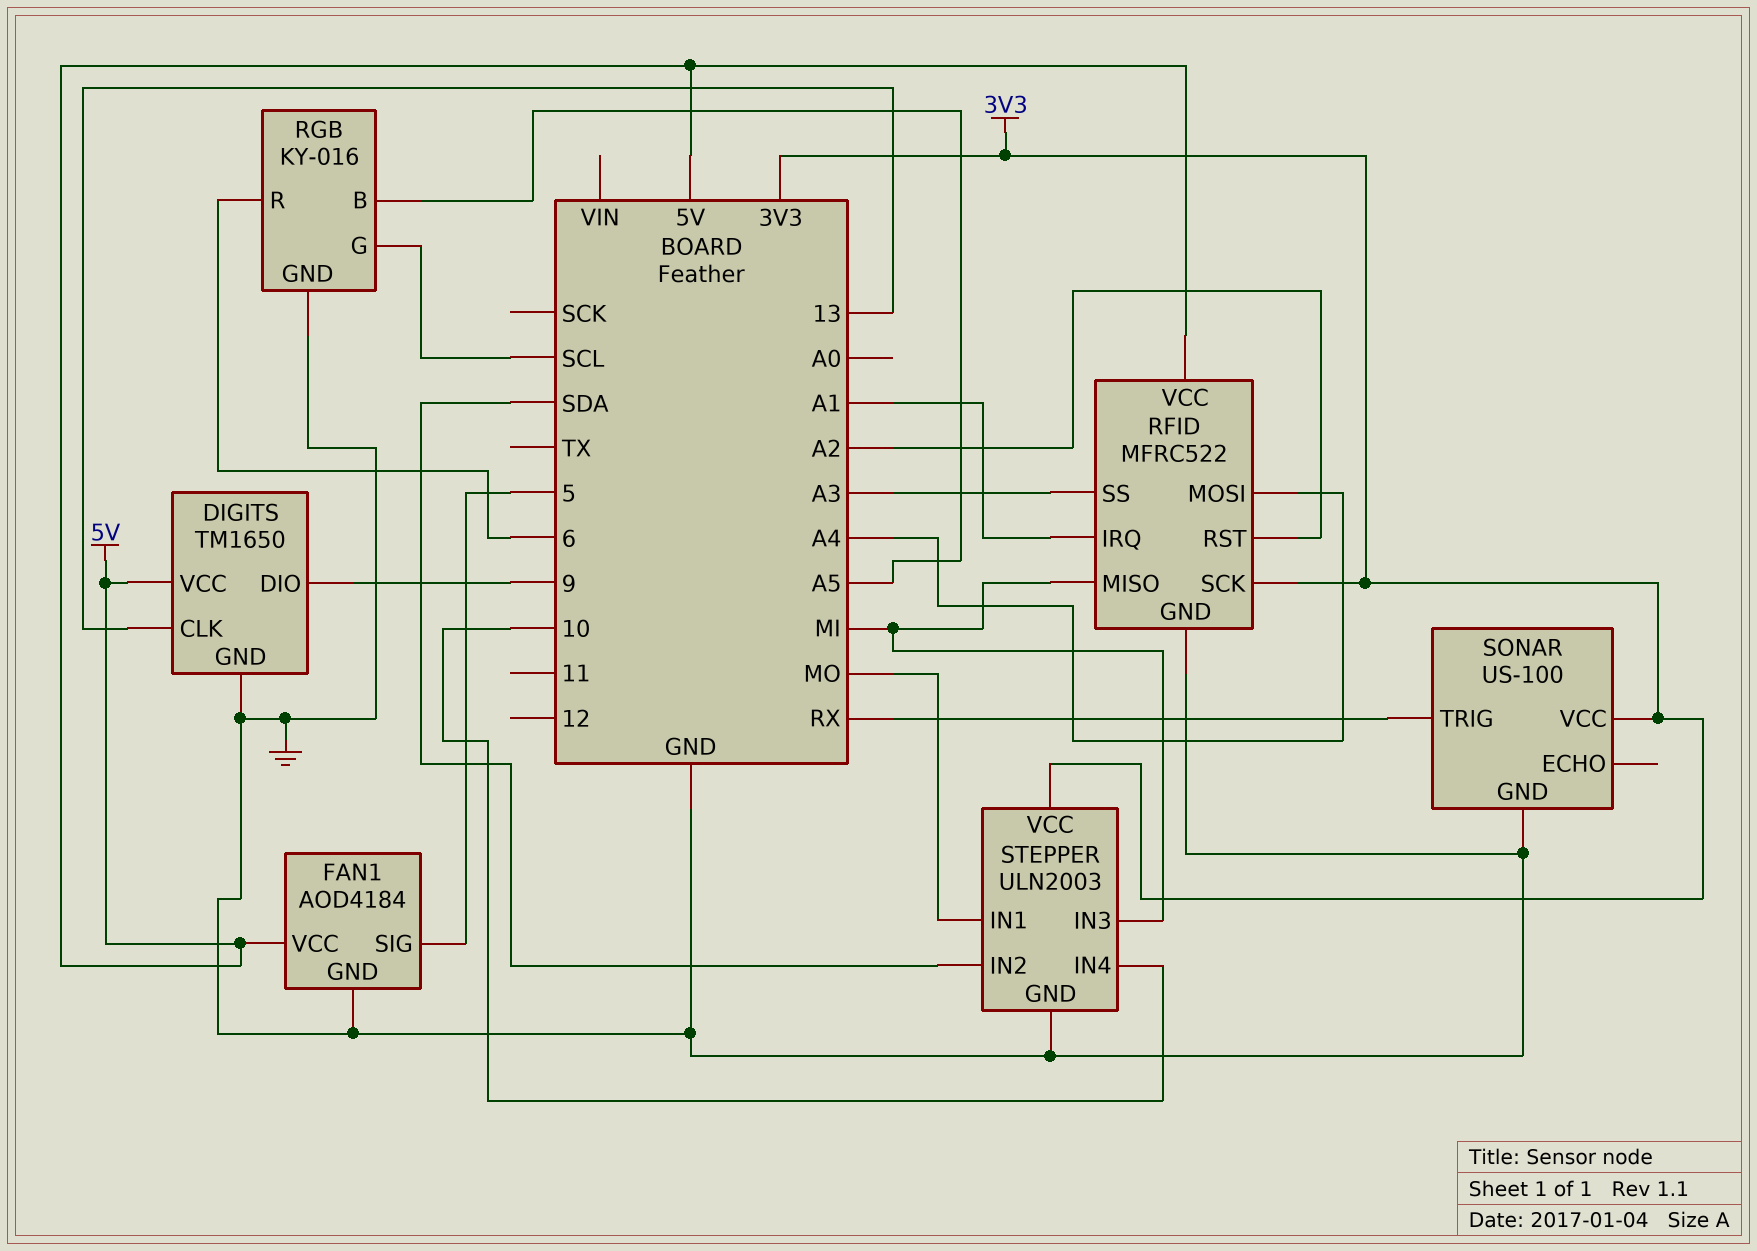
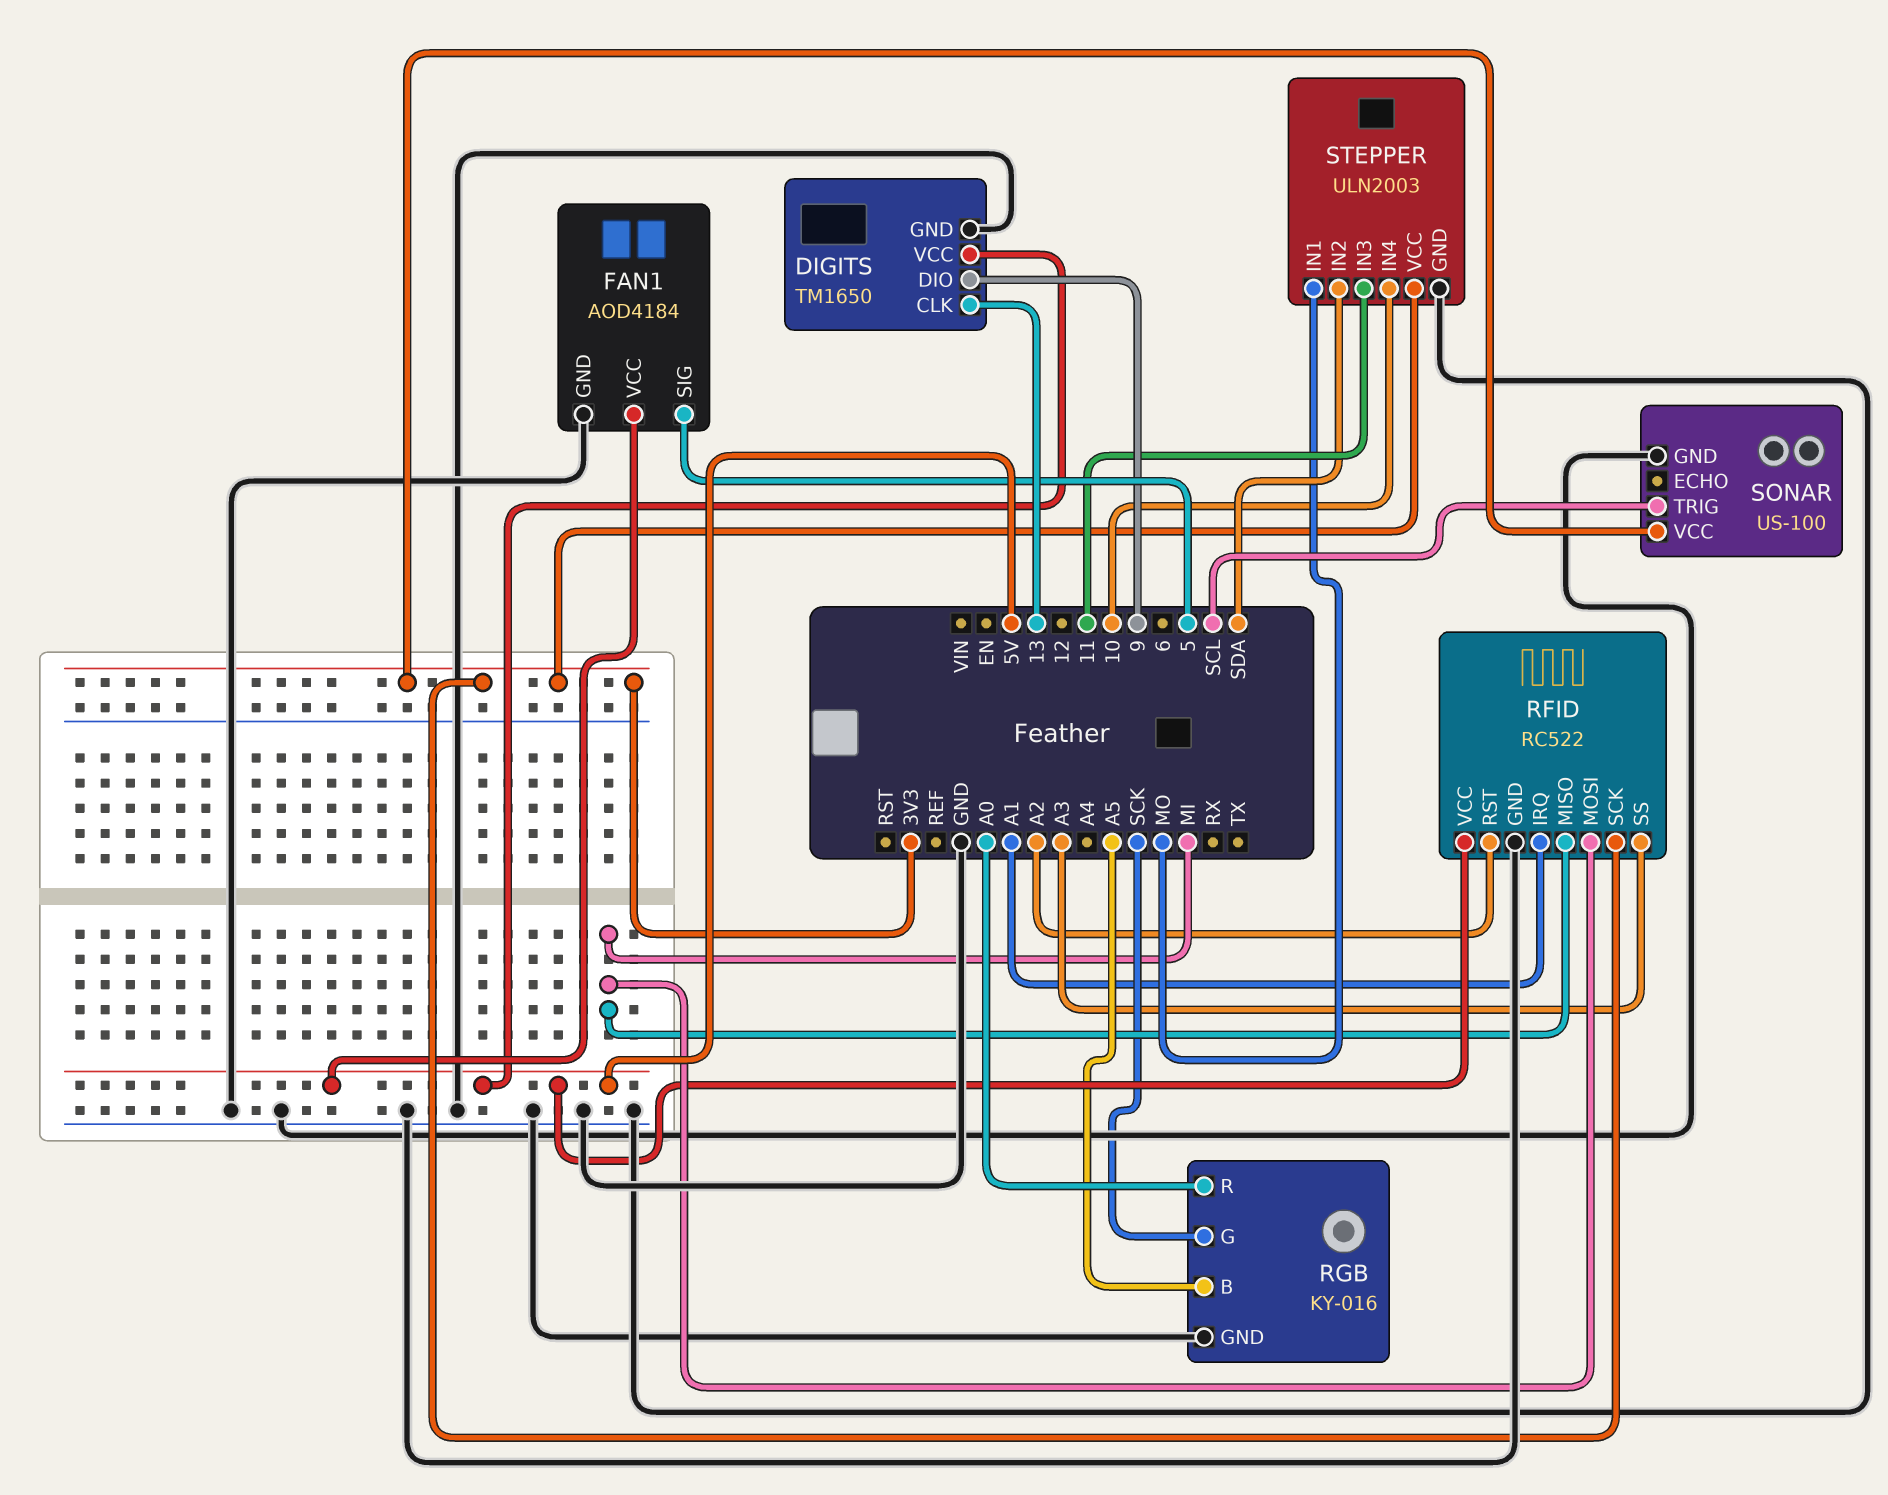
RFID: MFRC522 -> RC522
RFID pin MOSI: A4 -> MI
RGB pin G: SCL -> SCK
RGB pin R: 6 -> A0
SONAR pin TRIG: RX -> SCL
STEPPER pin IN3: MI -> 11

